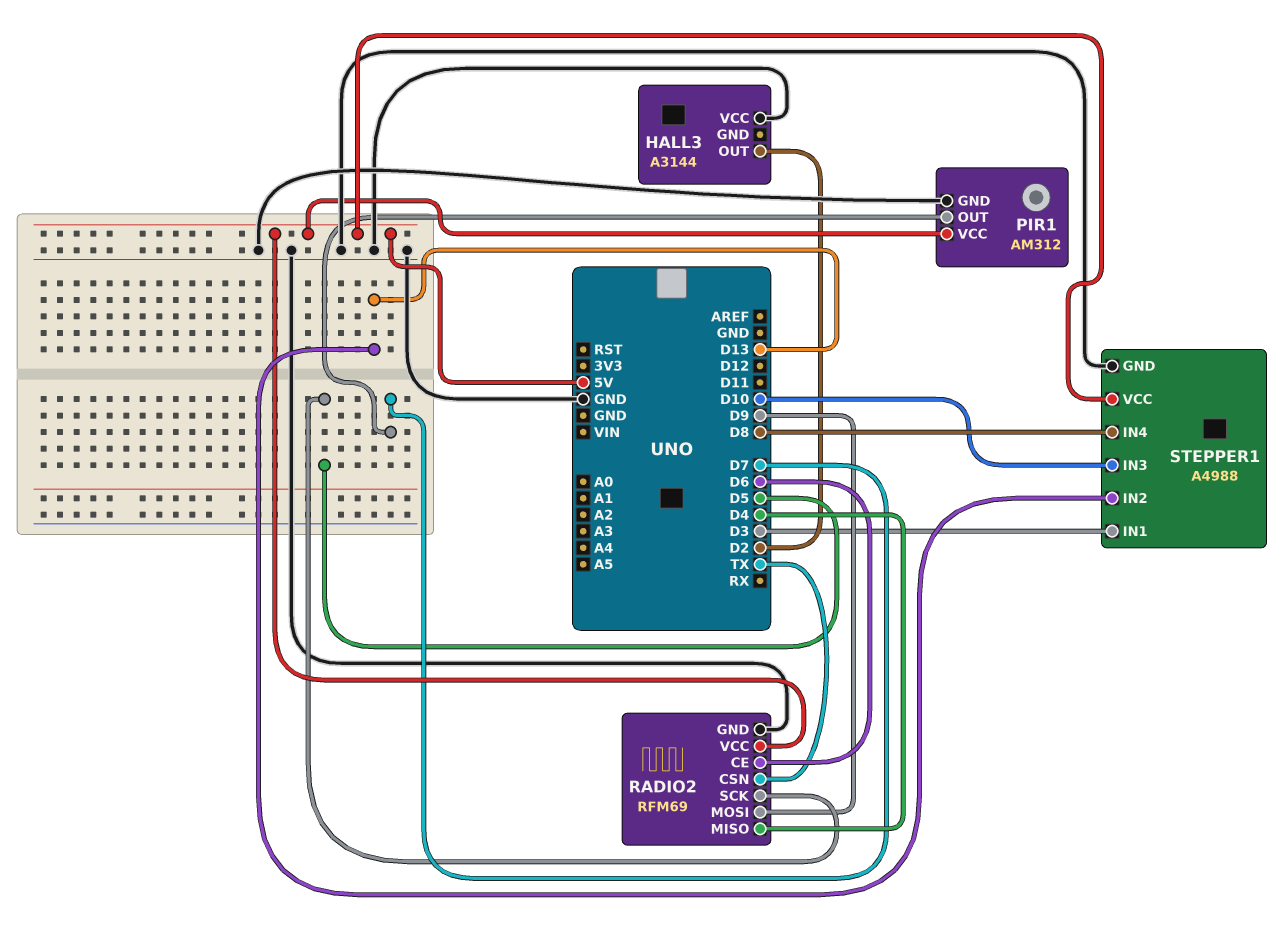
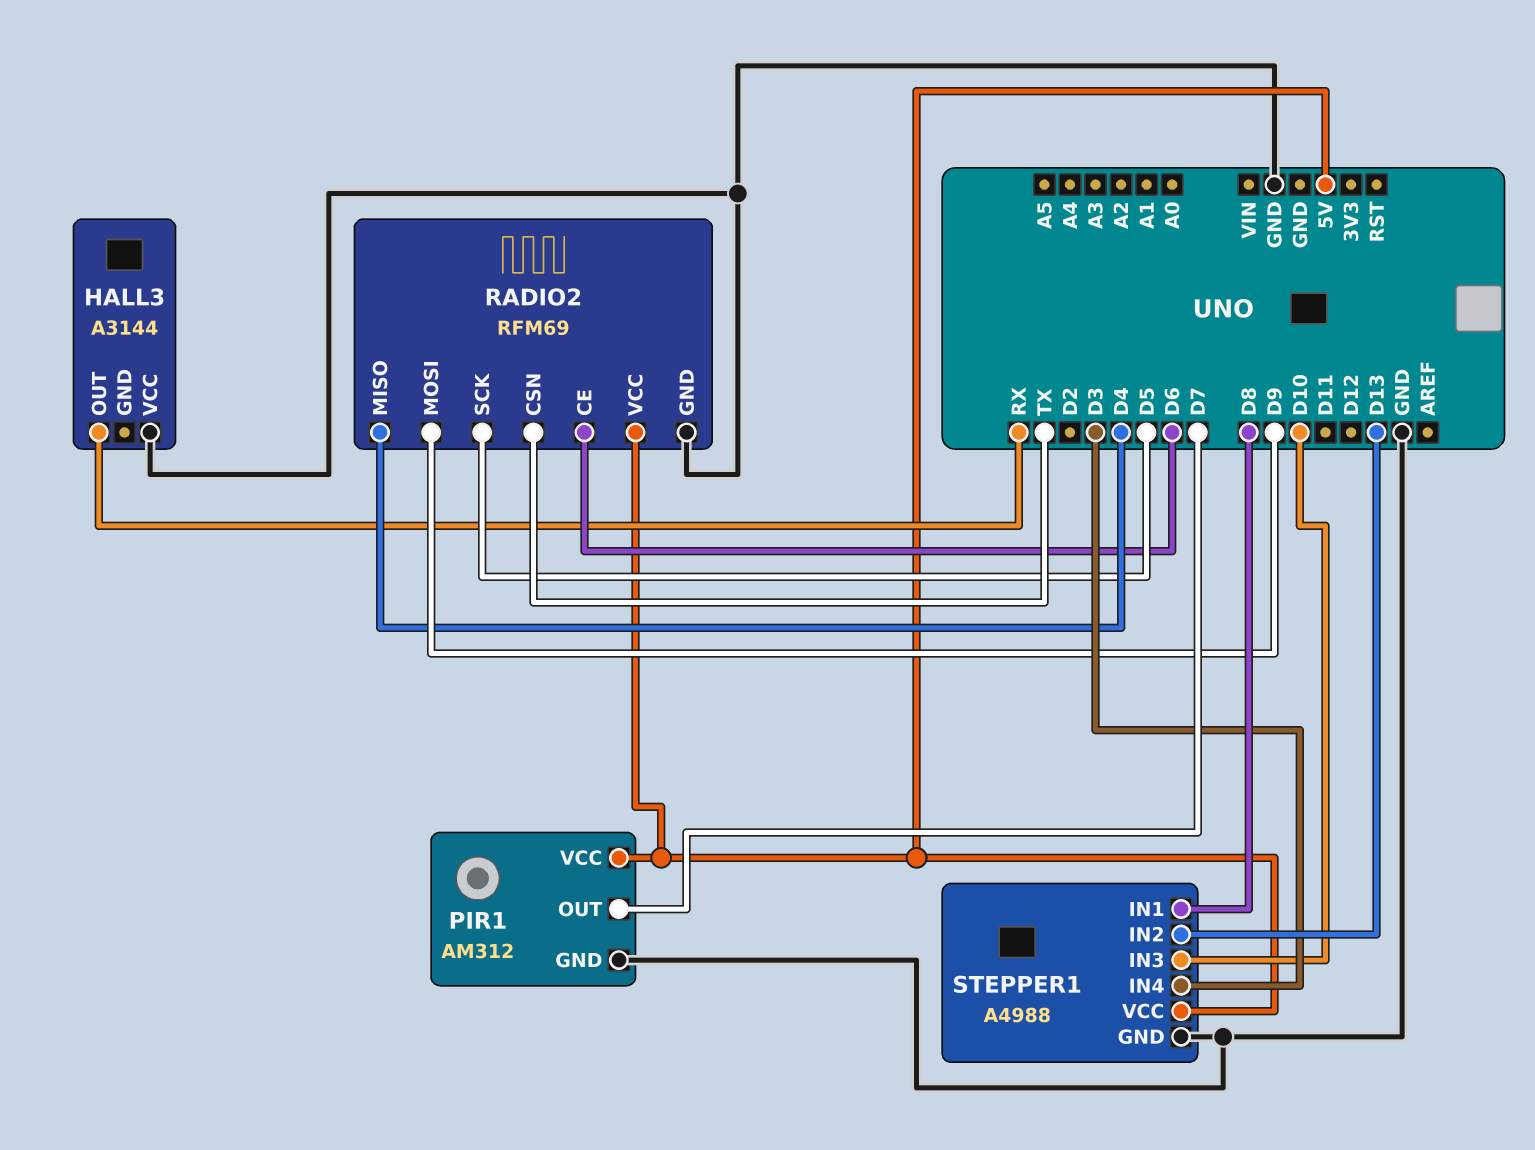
HALL3 pin OUT: D2 -> RX
STEPPER1 pin IN1: D3 -> D8
STEPPER1 pin IN4: D8 -> D3

